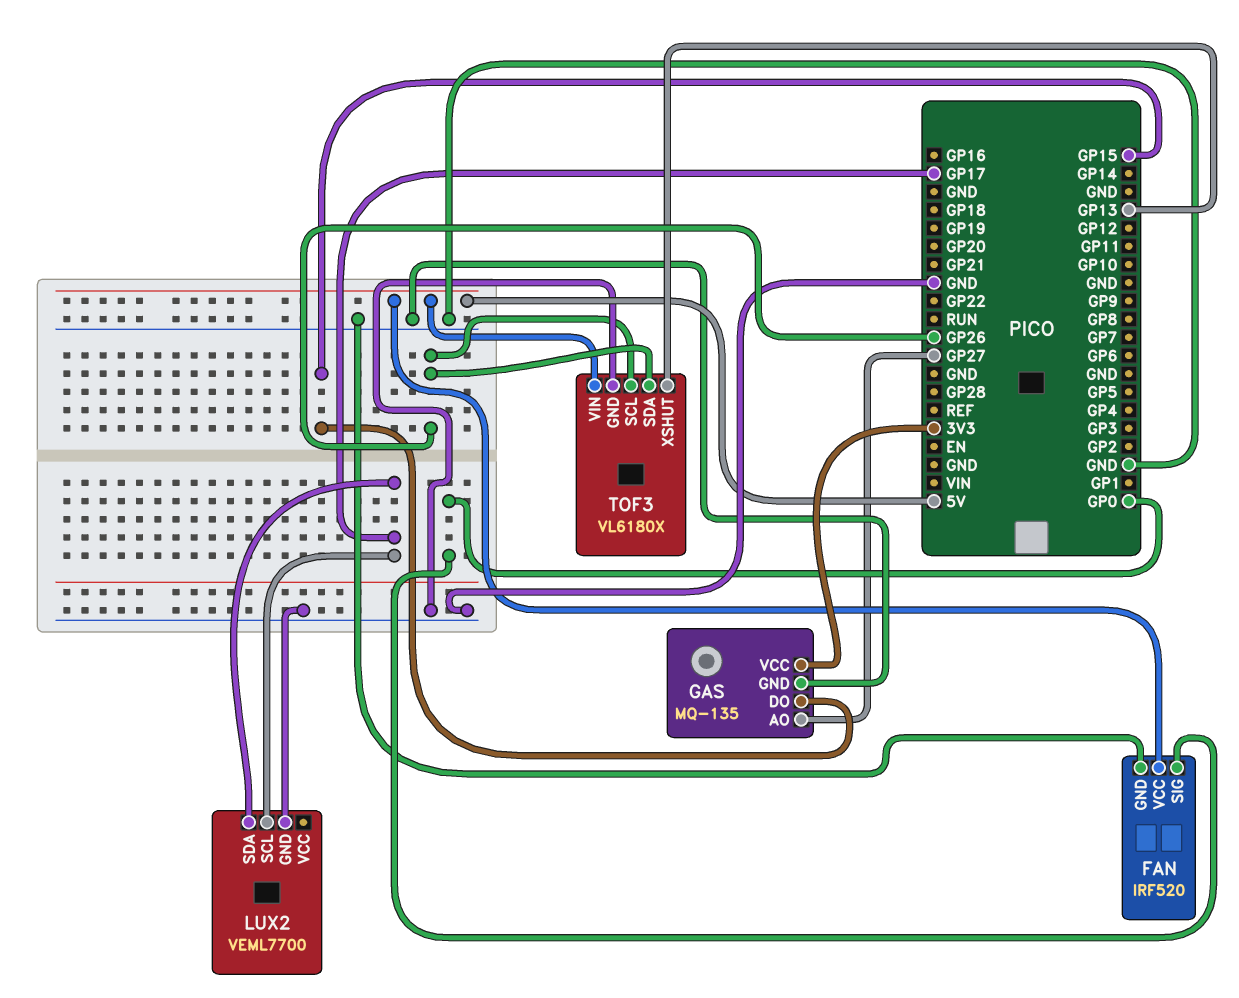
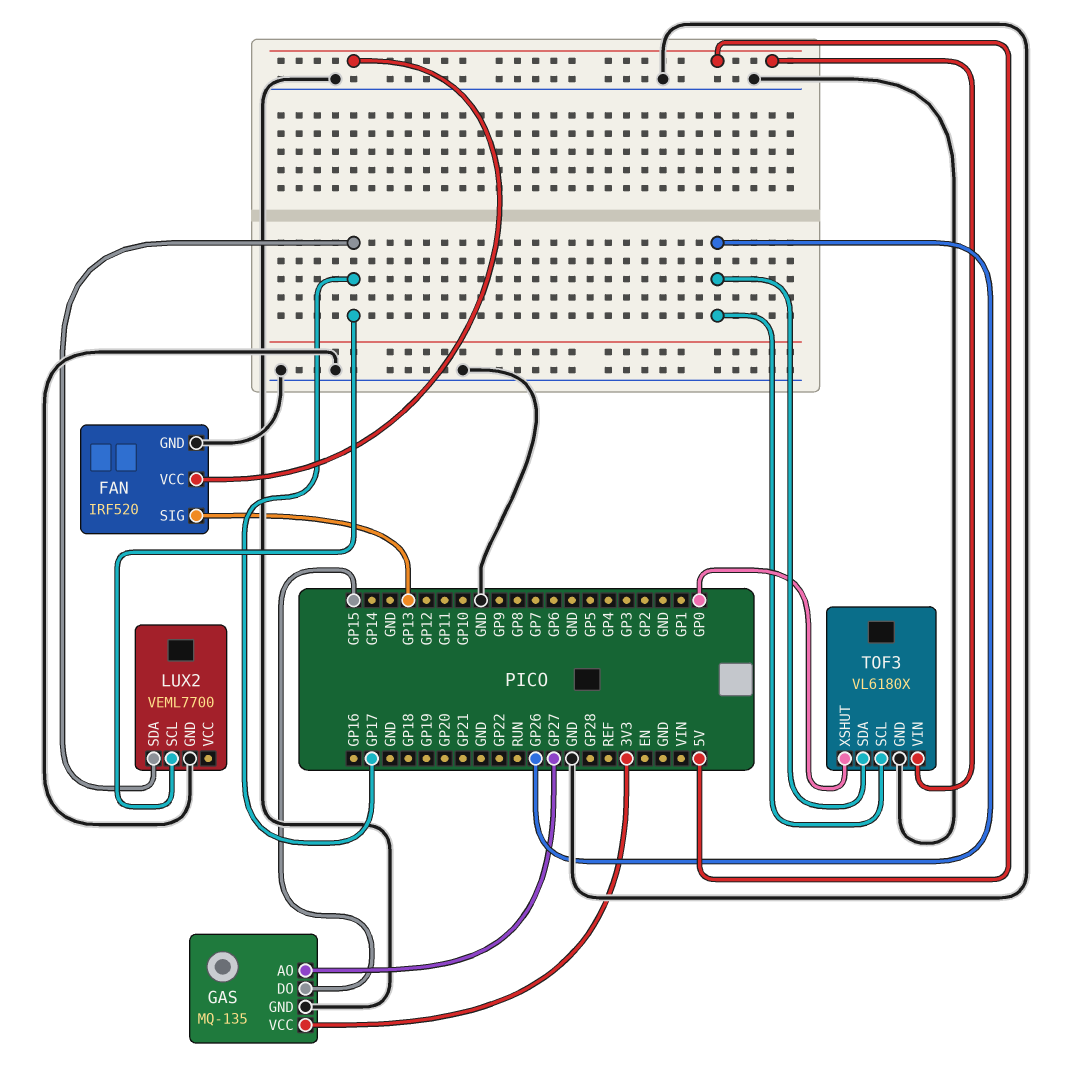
FAN pin SIG: GP0 -> GP13
TOF3 pin XSHUT: GP13 -> GP0

